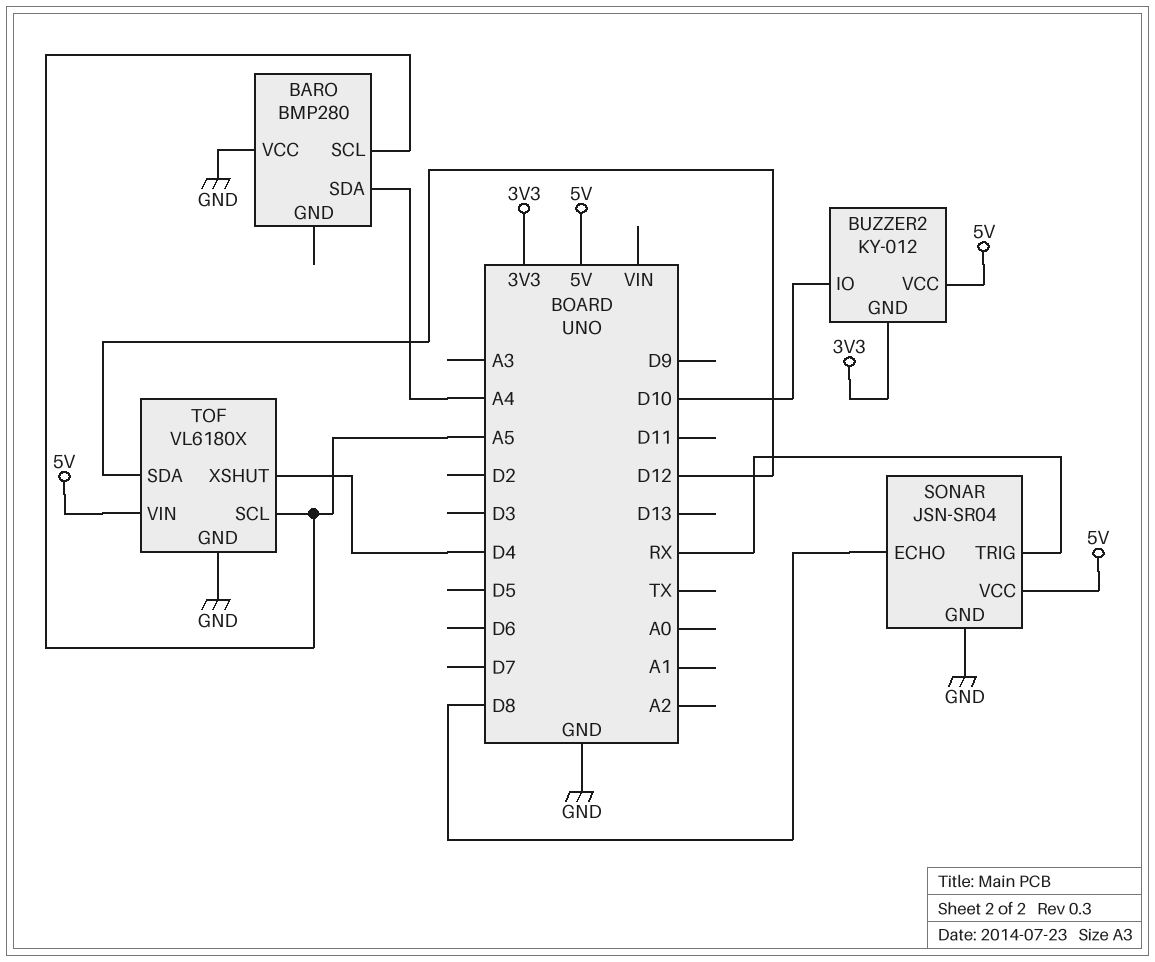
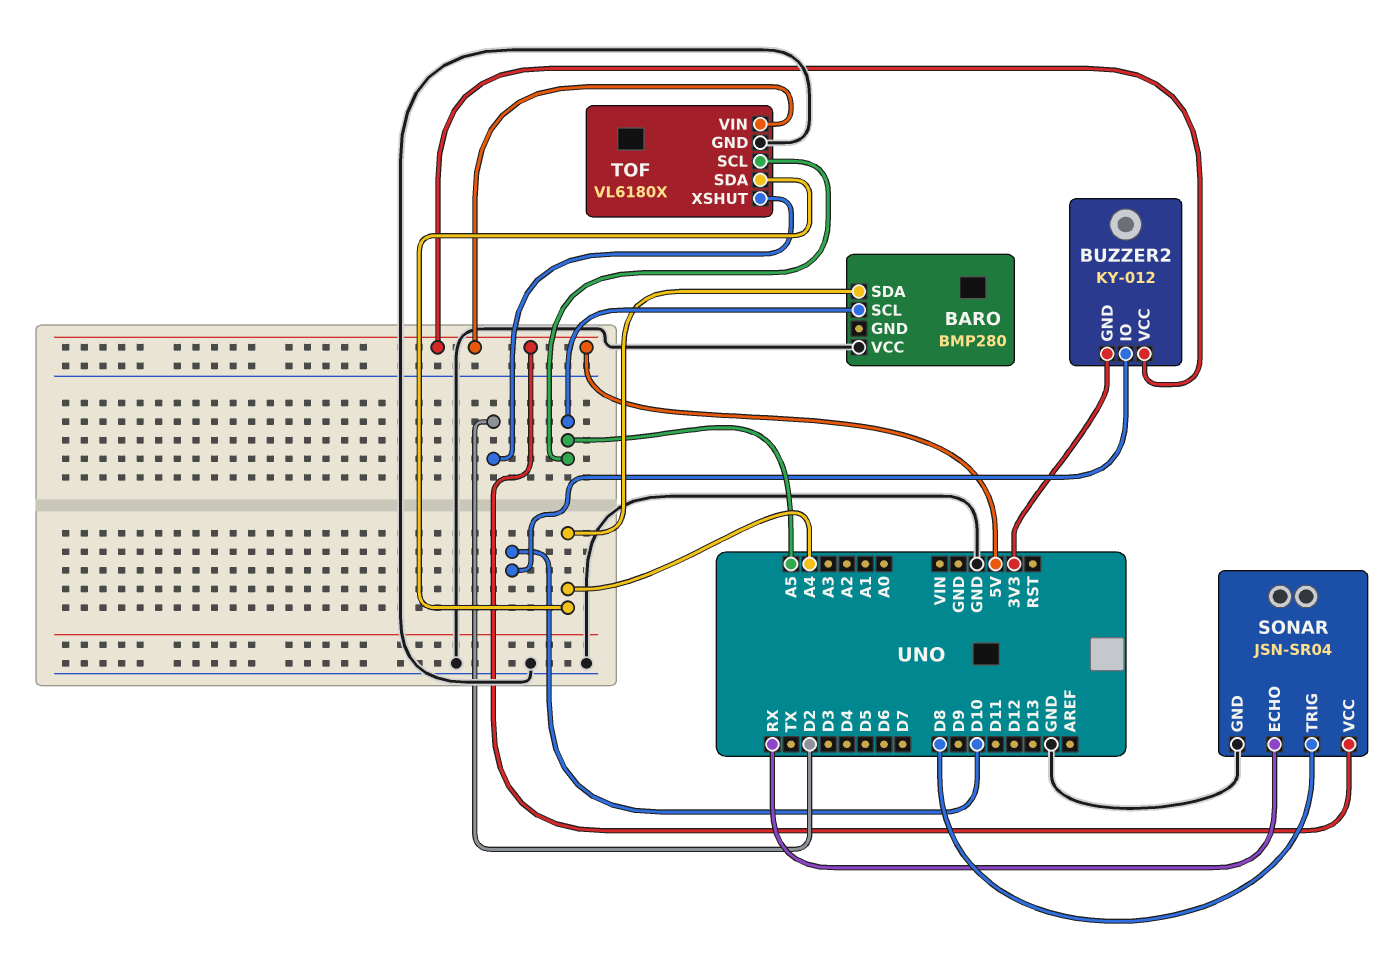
SONAR pin ECHO: D8 -> RX
SONAR pin TRIG: RX -> D8
TOF pin SDA: D12 -> A4
TOF pin XSHUT: D4 -> D2

